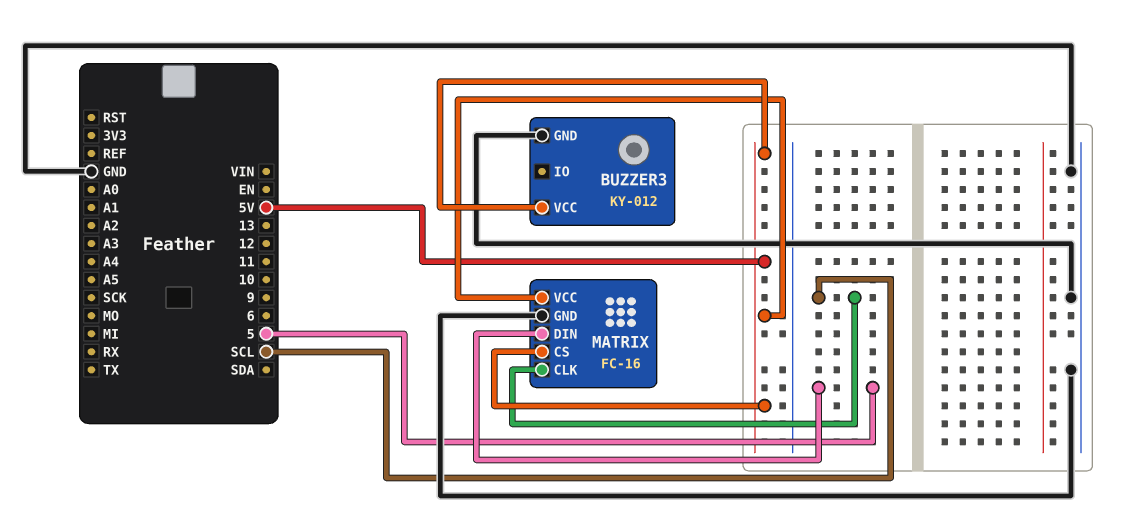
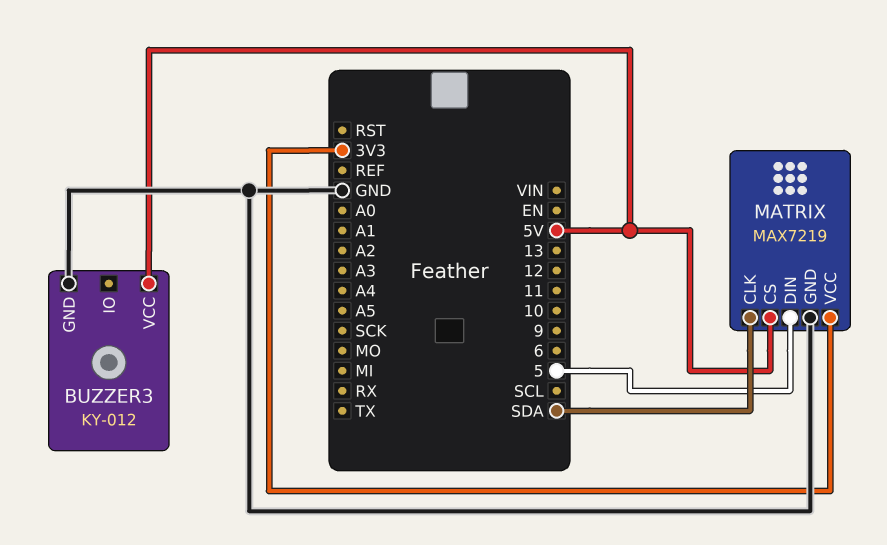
MATRIX: FC-16 -> MAX7219
MATRIX pin CLK: SCL -> SDA
MATRIX pin VCC: 5V -> 3V3

